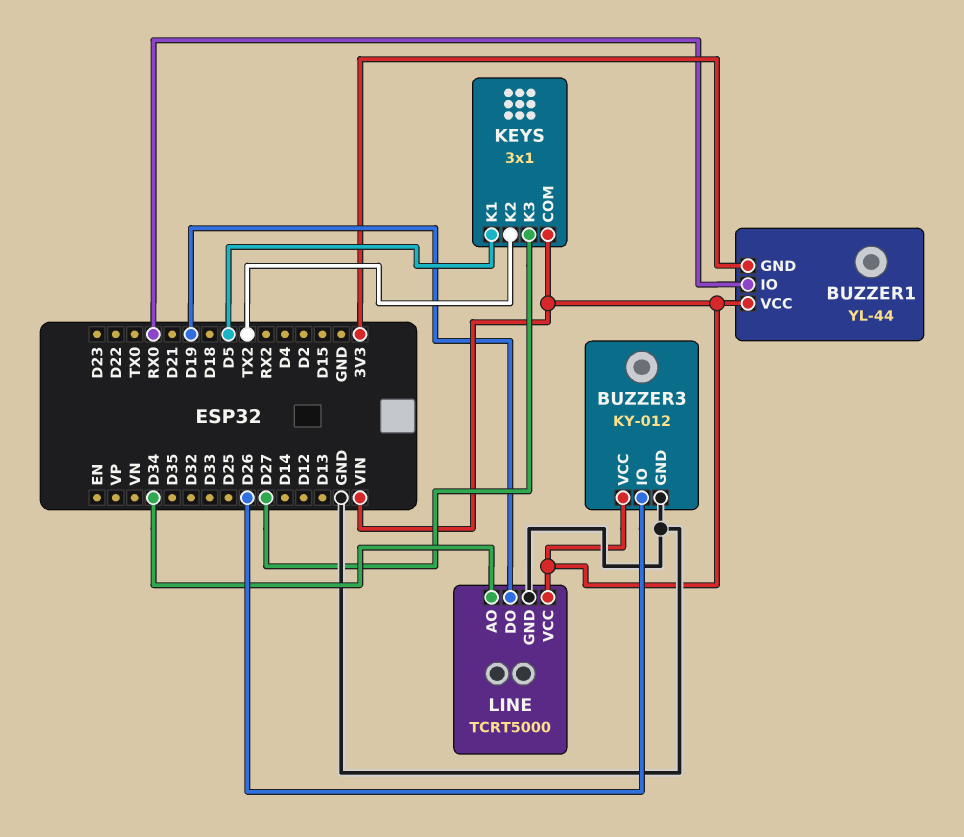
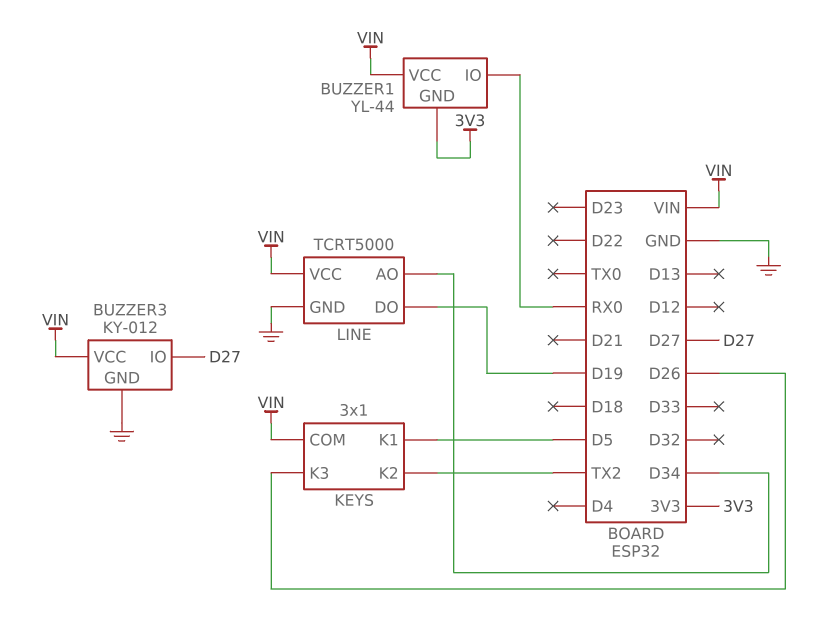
BUZZER3 pin IO: D26 -> D27
KEYS pin K3: D27 -> D26

